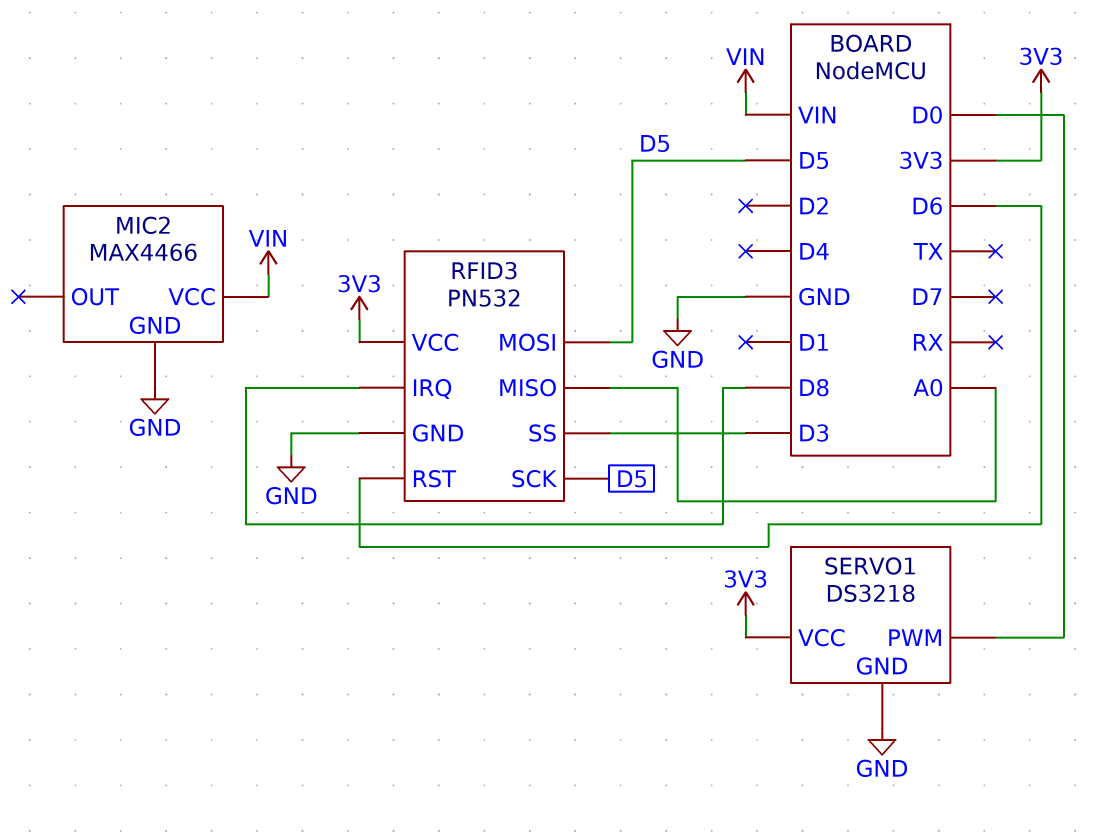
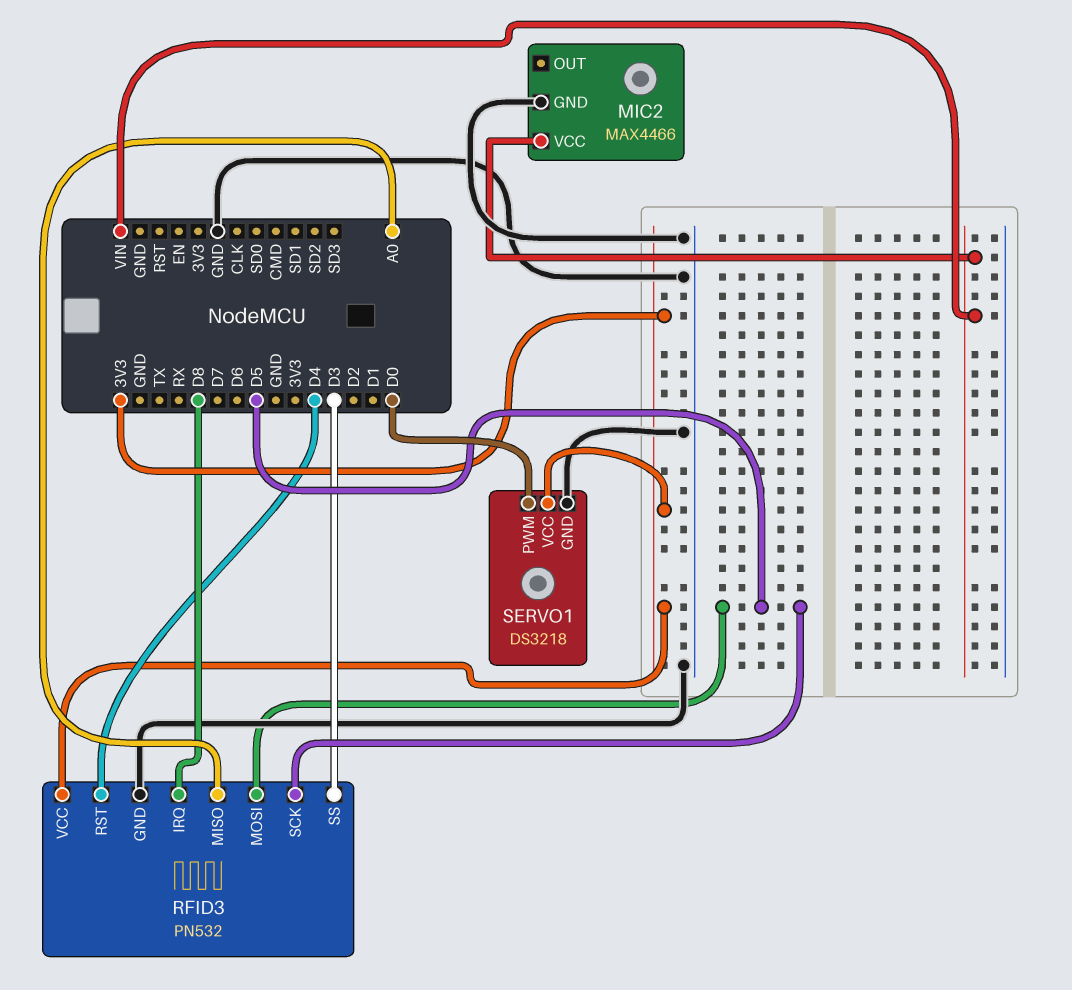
RFID3 pin RST: D6 -> D4

